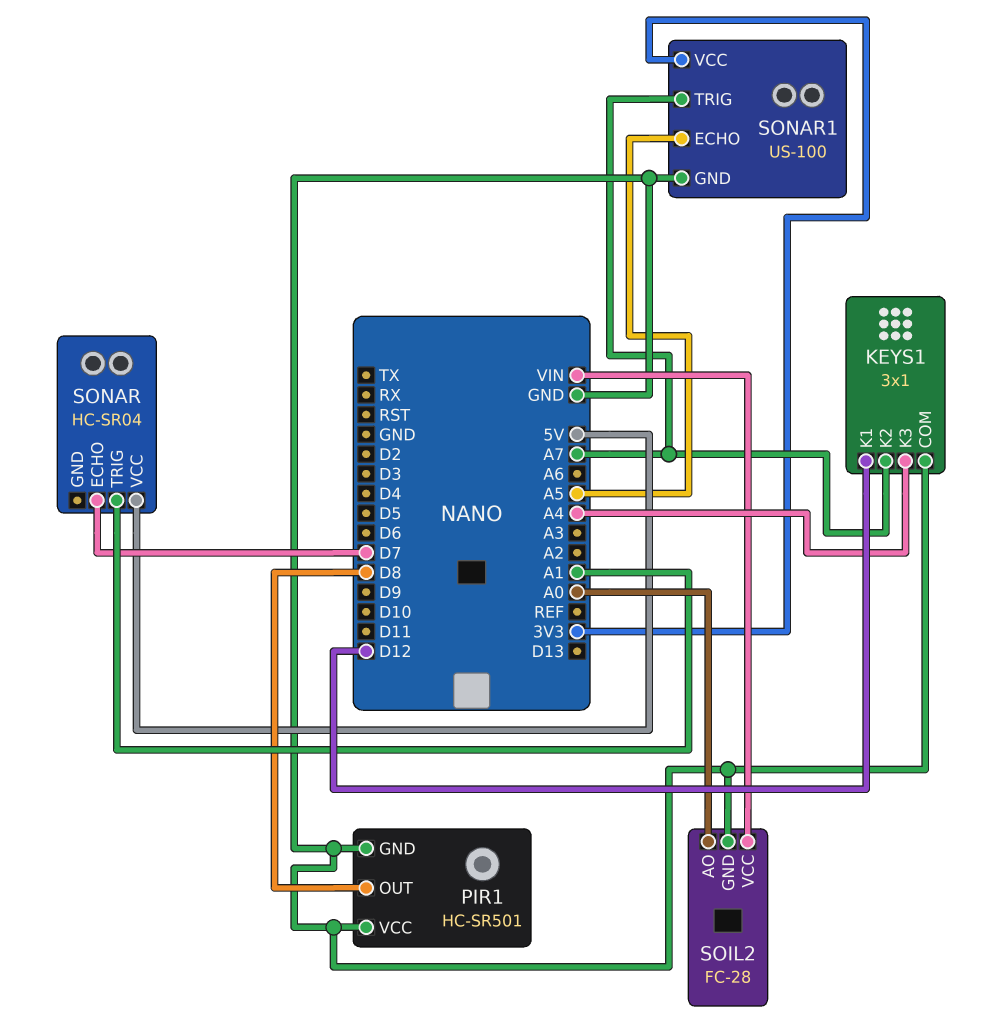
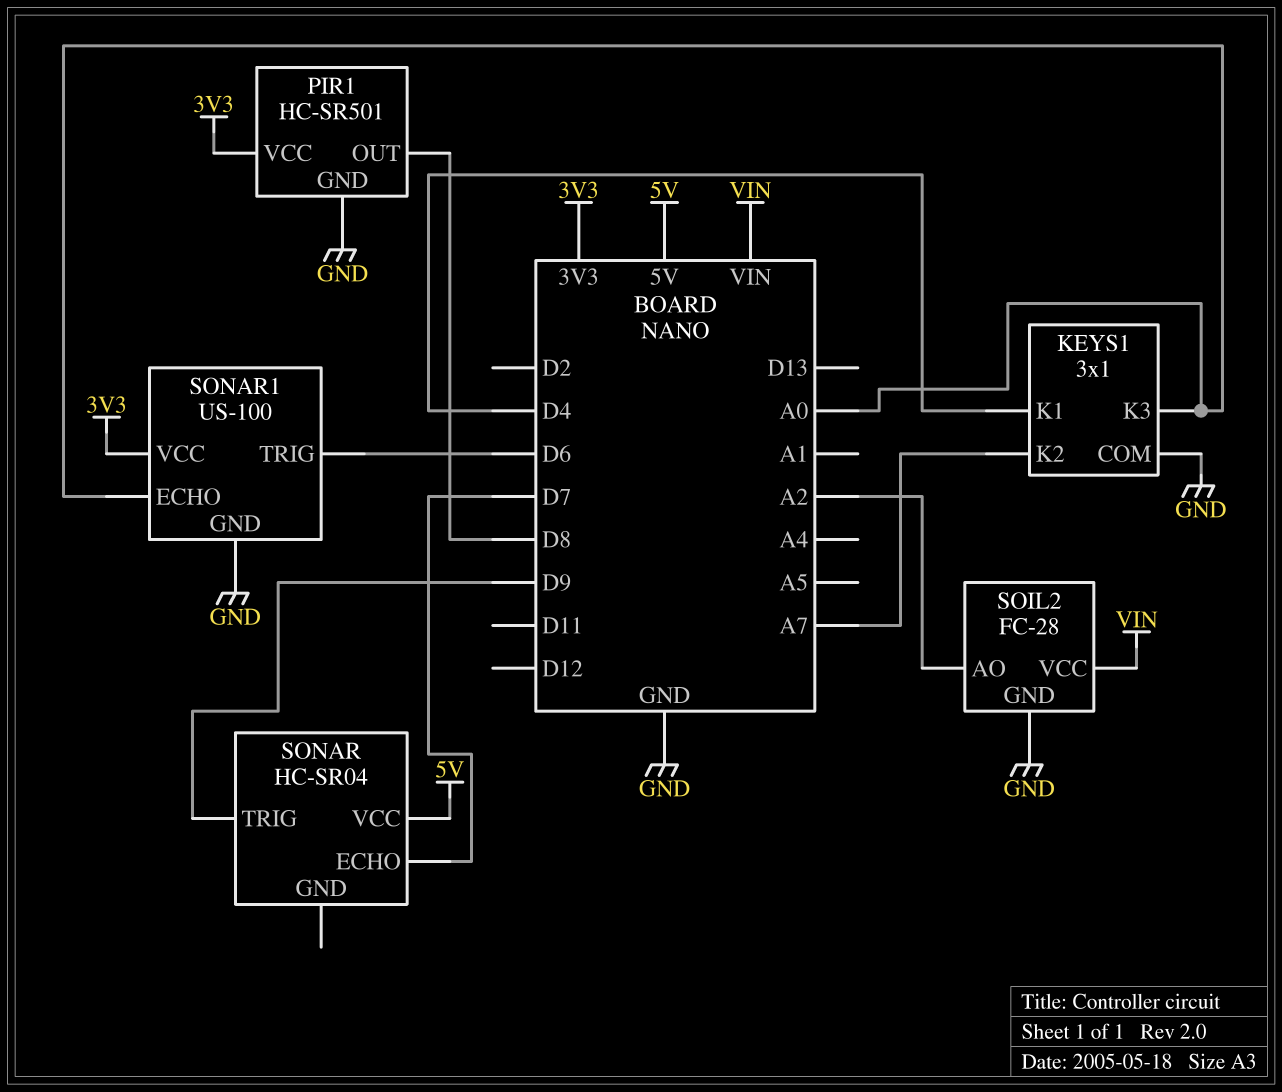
KEYS1 pin K1: D12 -> D4
KEYS1 pin K3: A4 -> A0
PIR1 pin VCC: GND -> 3V3
SOIL2 pin AO: A0 -> A2
SONAR pin TRIG: A1 -> D9
SONAR1 pin ECHO: A5 -> A0
SONAR1 pin TRIG: A7 -> D6

